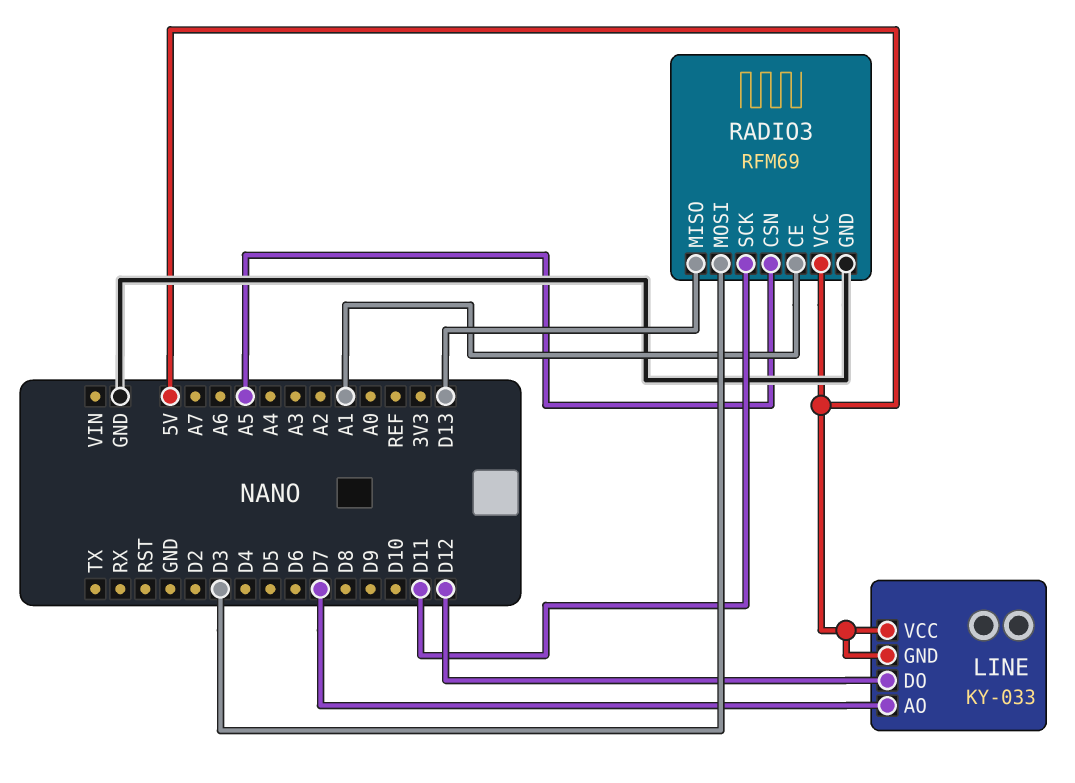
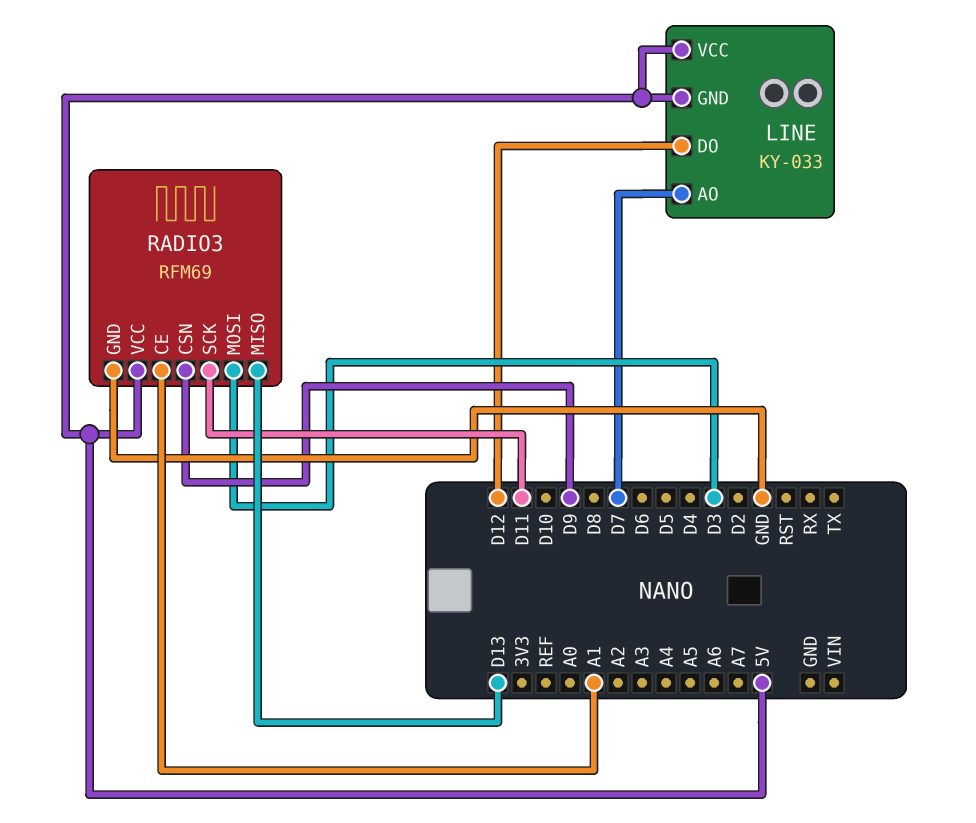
RADIO3 pin CSN: A5 -> D9

